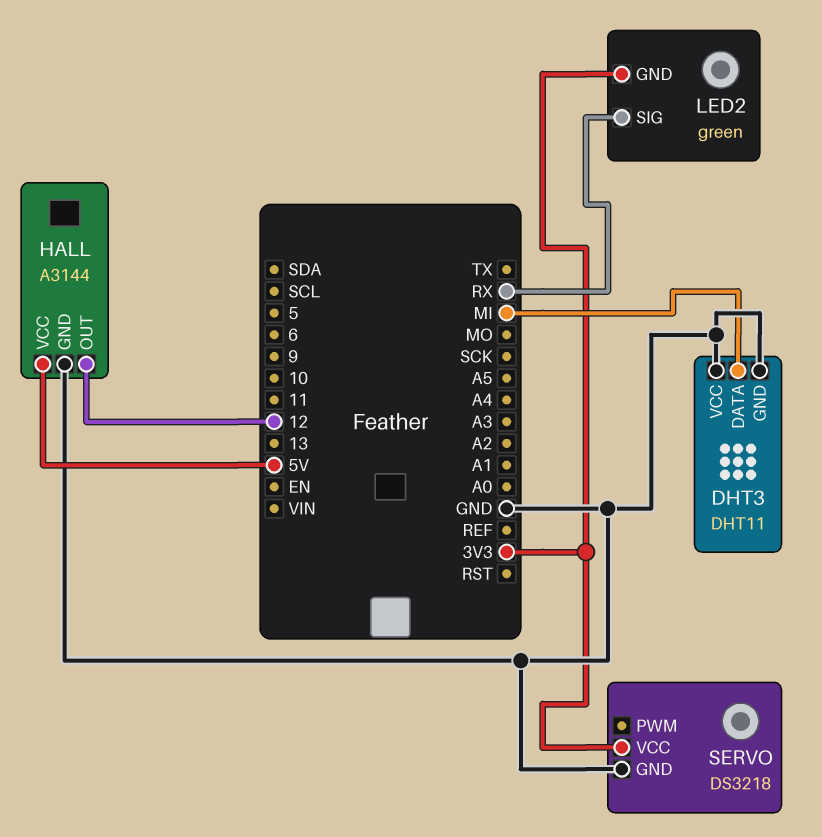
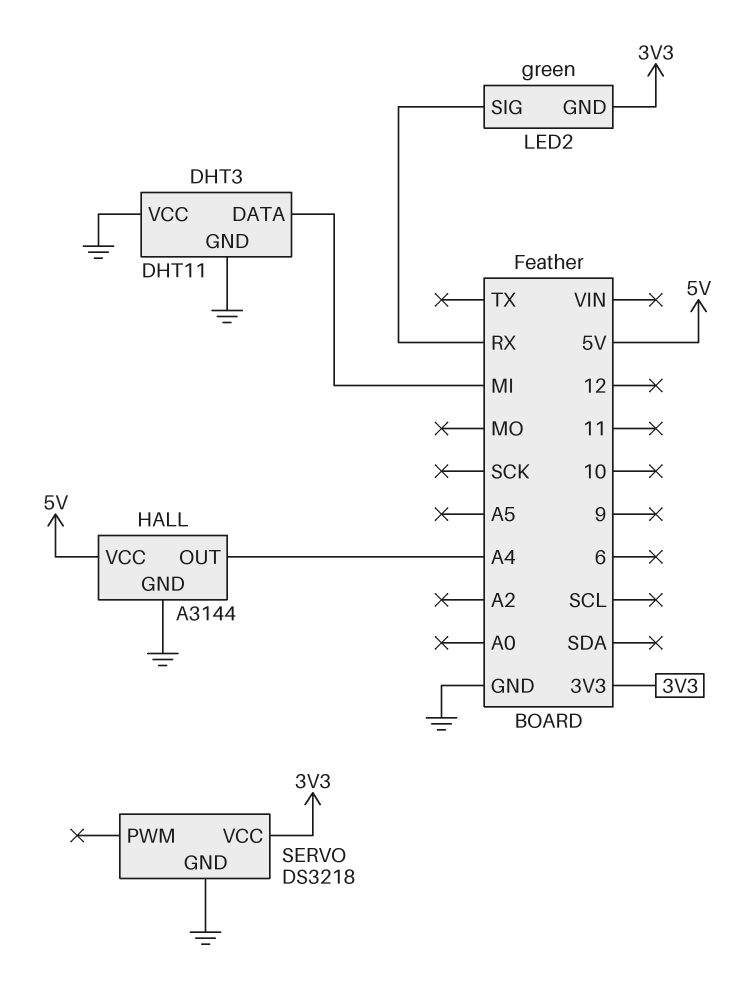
HALL pin OUT: 12 -> A4

